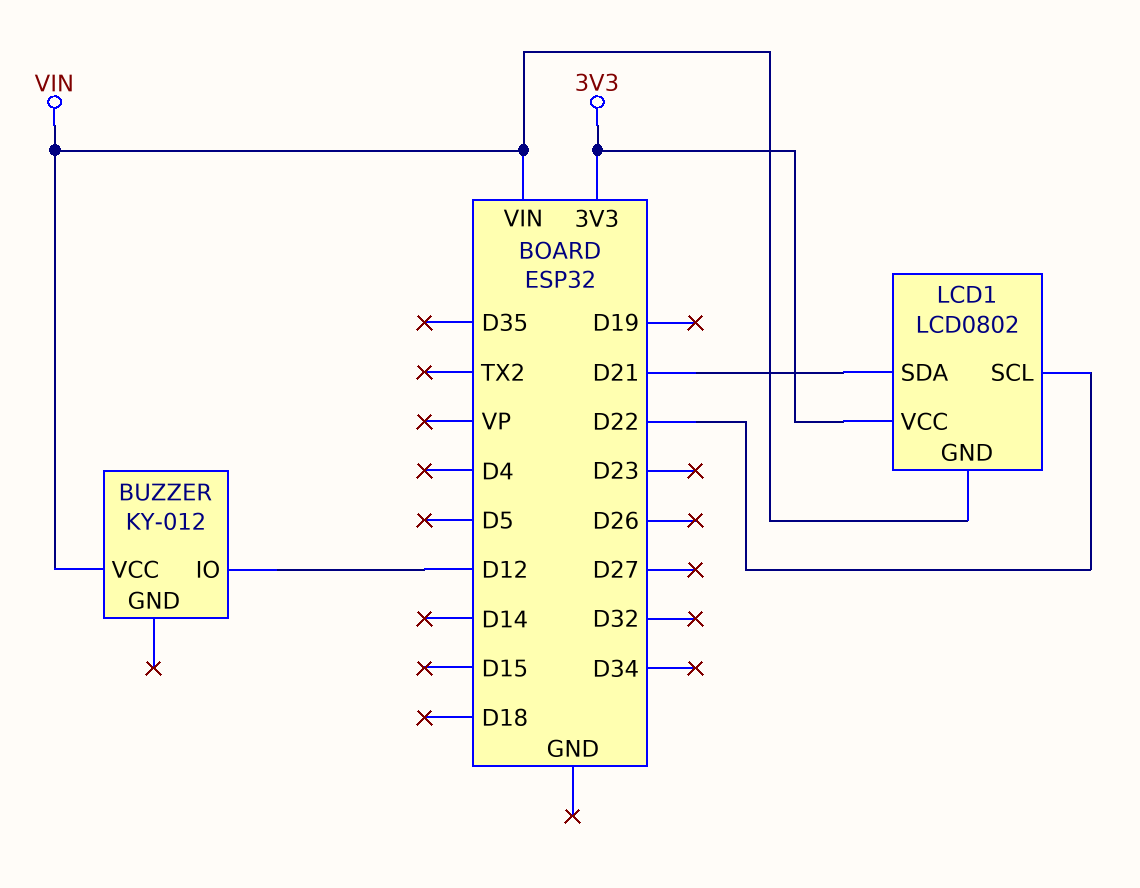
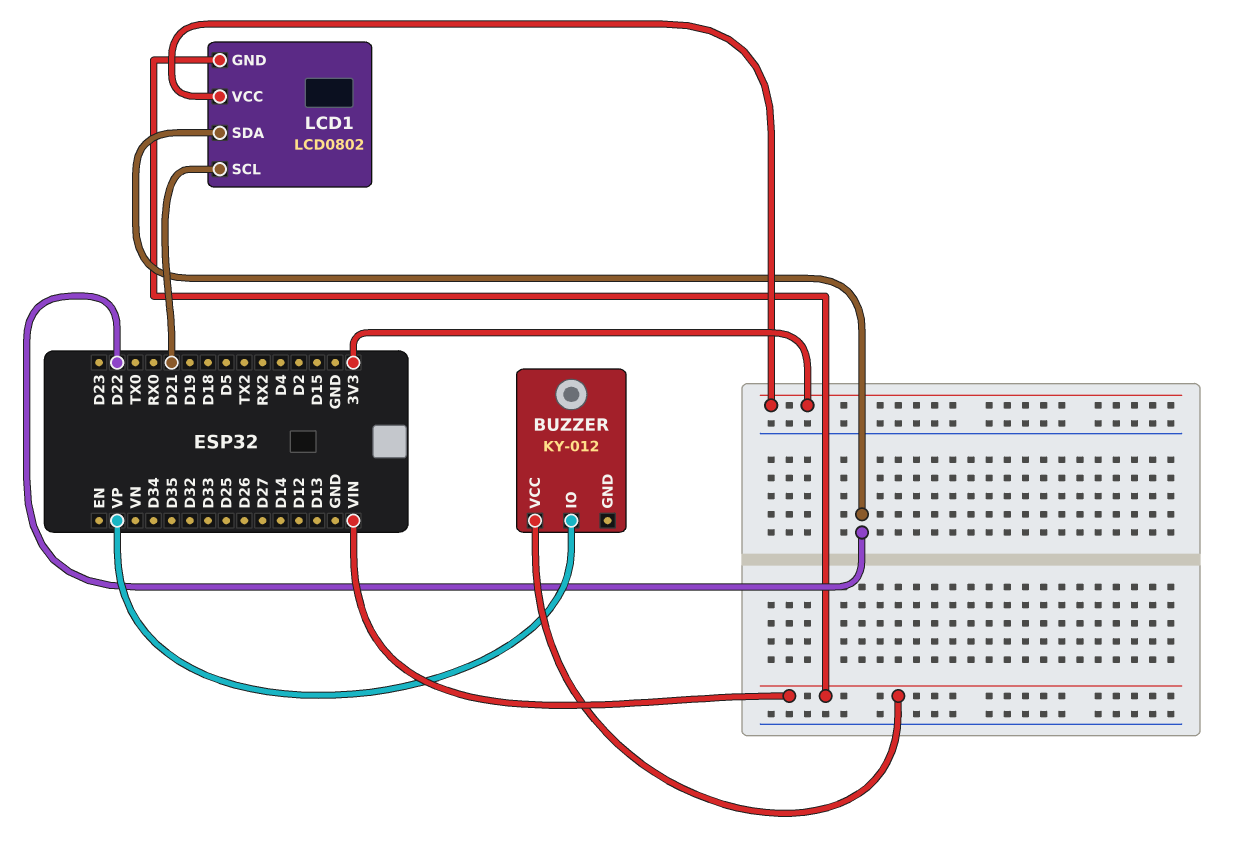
BUZZER pin IO: D12 -> VP
LCD1 pin SCL: D22 -> D21
LCD1 pin SDA: D21 -> D22

